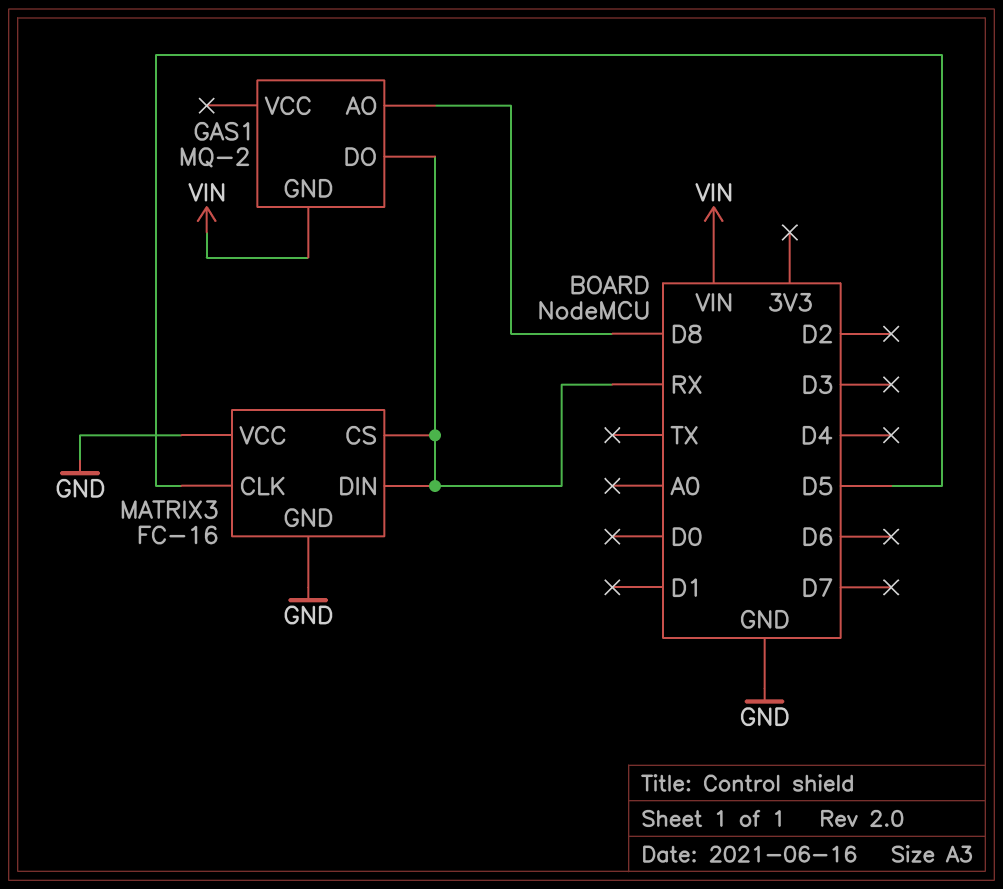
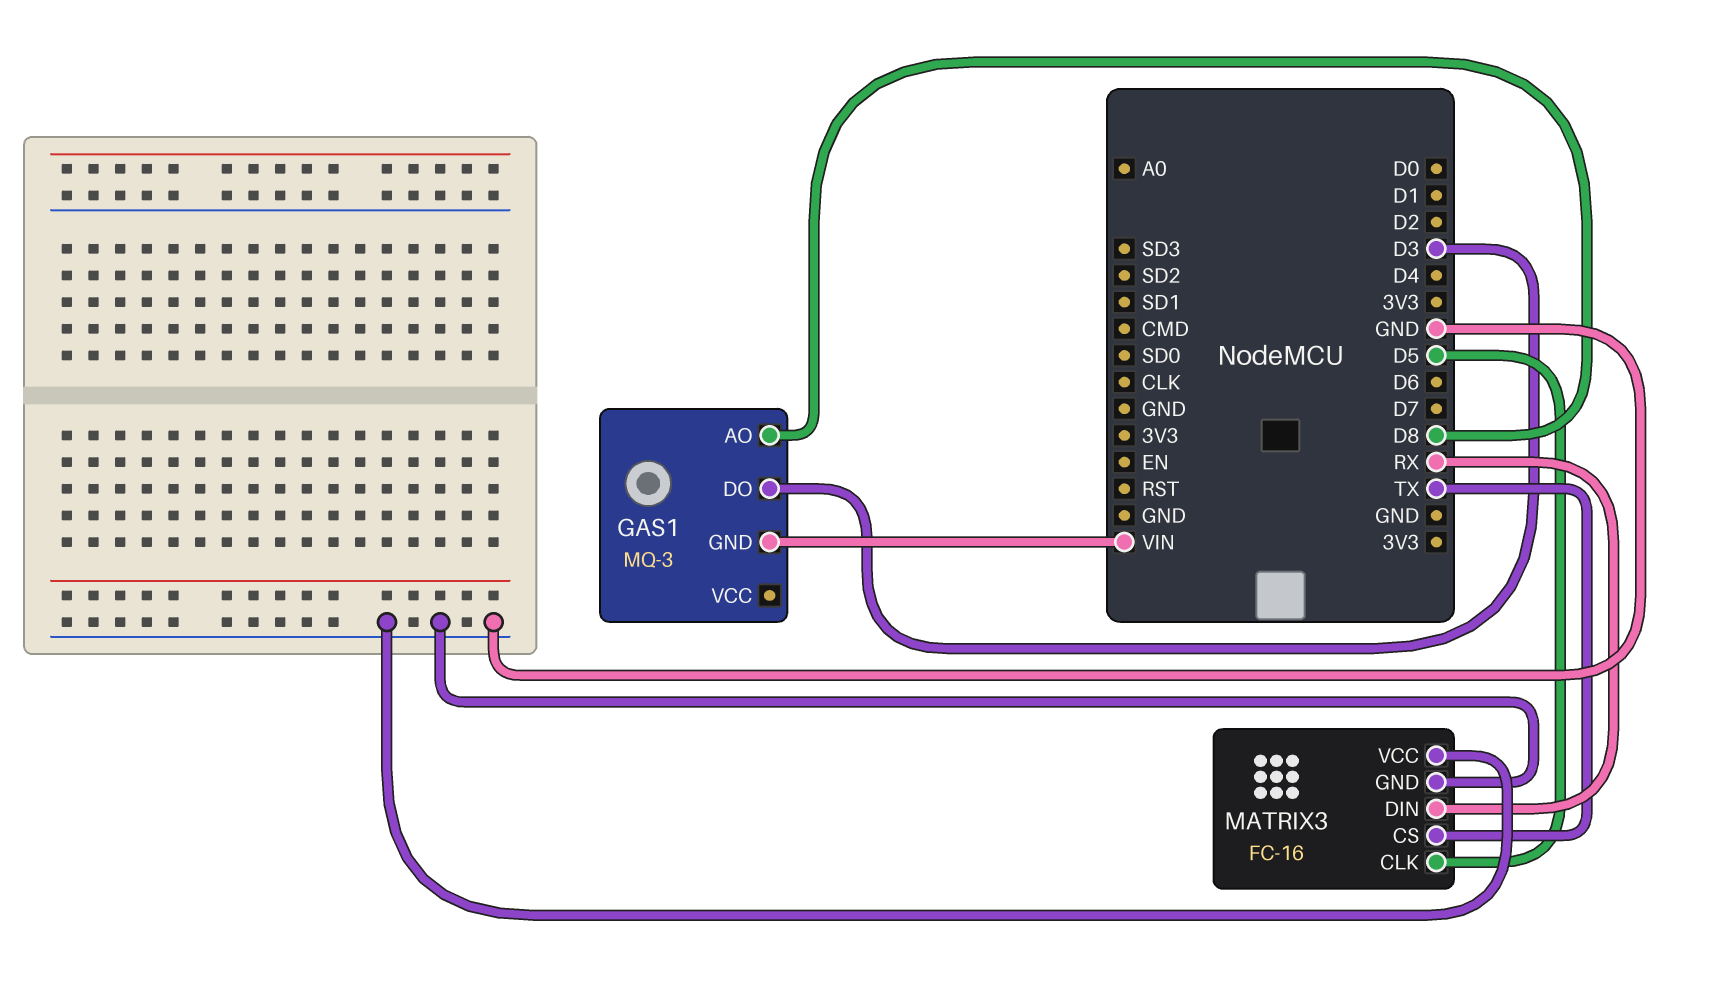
GAS1: MQ-2 -> MQ-3
GAS1 pin DO: RX -> D3
MATRIX3 pin CS: RX -> TX

